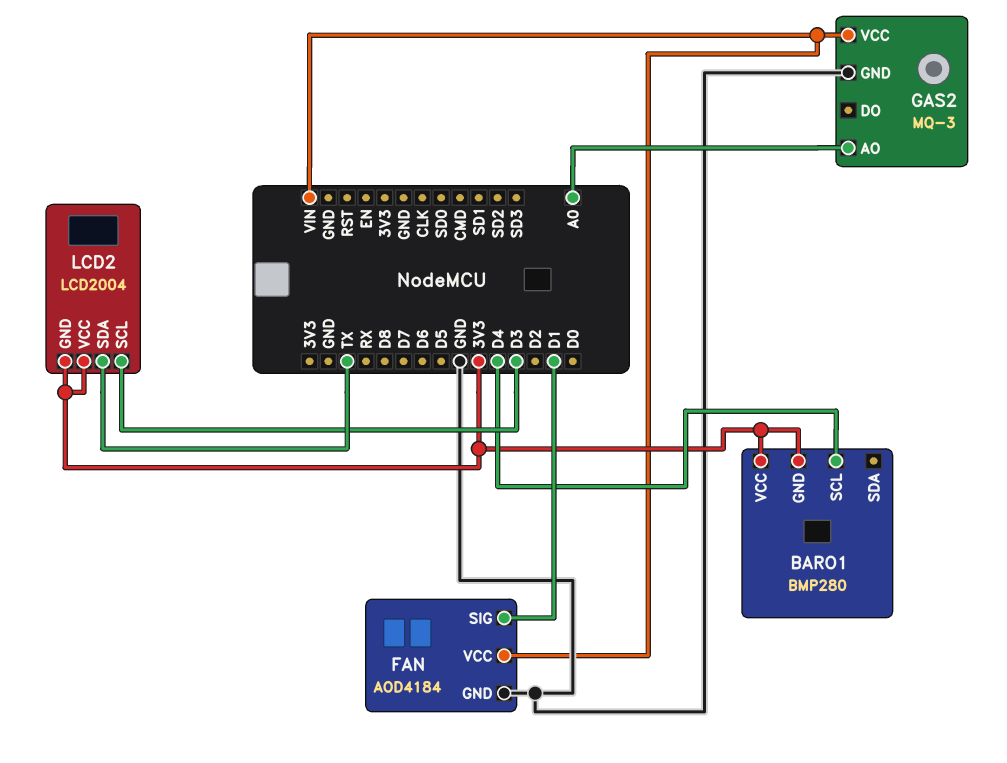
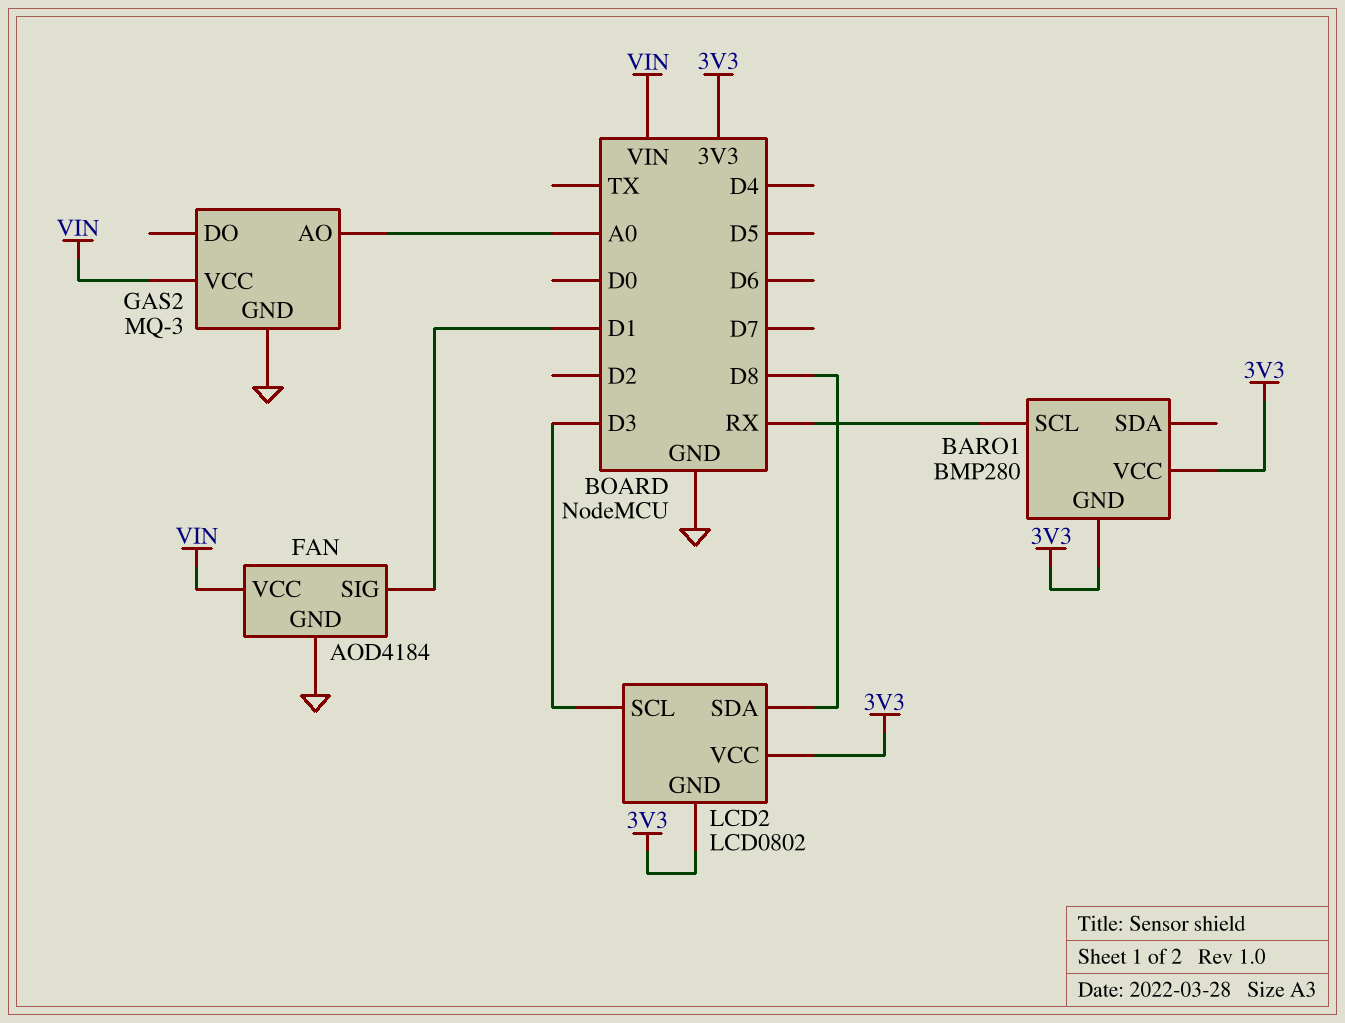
BARO1 pin SCL: D4 -> RX
LCD2: LCD2004 -> LCD0802
LCD2 pin SDA: TX -> D8

